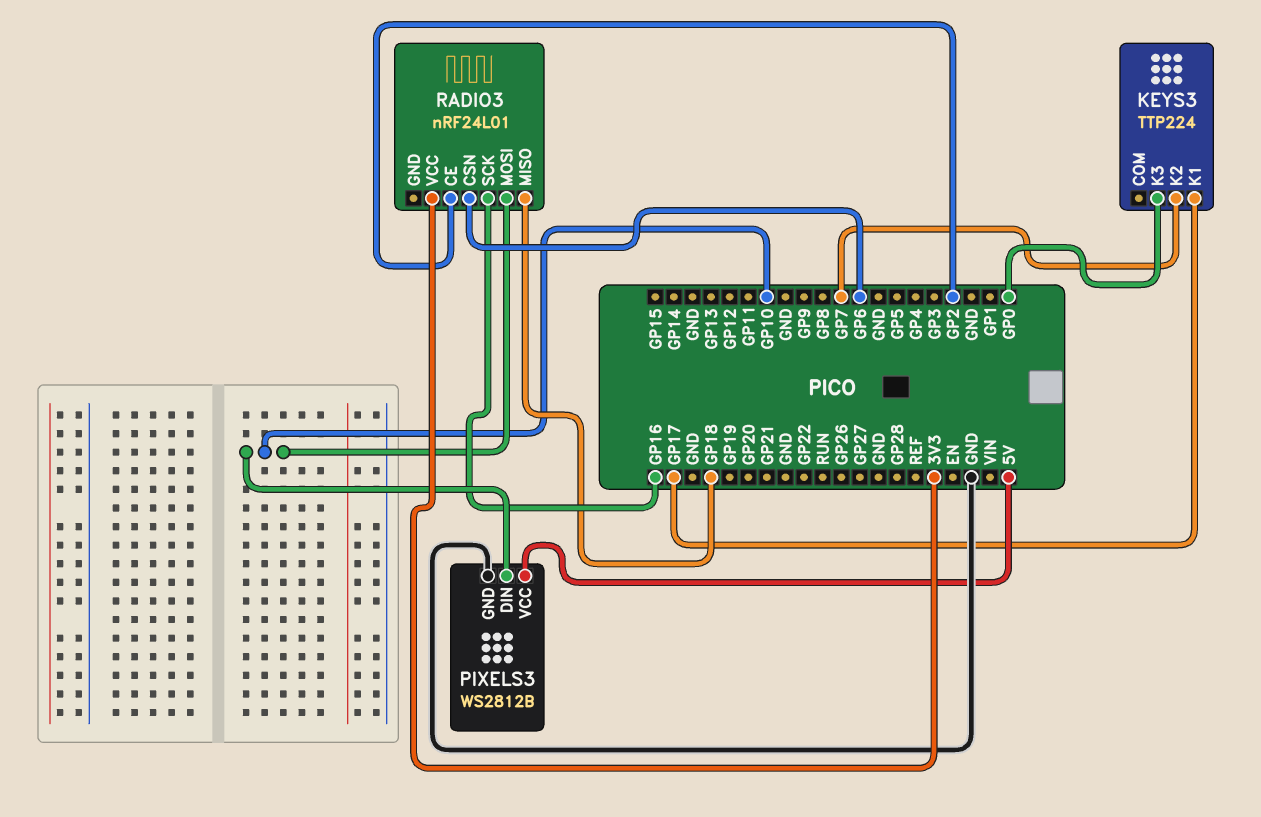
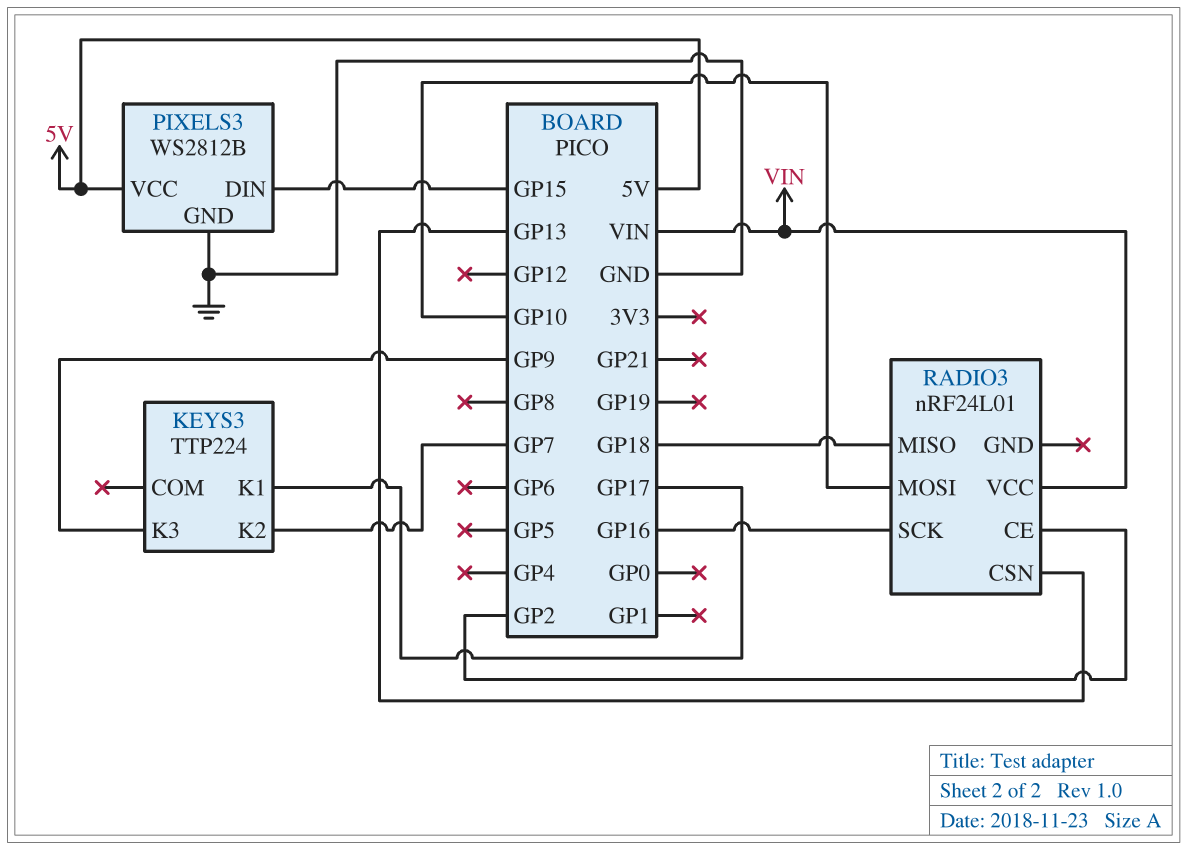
KEYS3 pin K3: GP0 -> GP9
PIXELS3 pin DIN: GP10 -> GP15
RADIO3 pin CSN: GP6 -> GP13
RADIO3 pin VCC: 3V3 -> VIN

